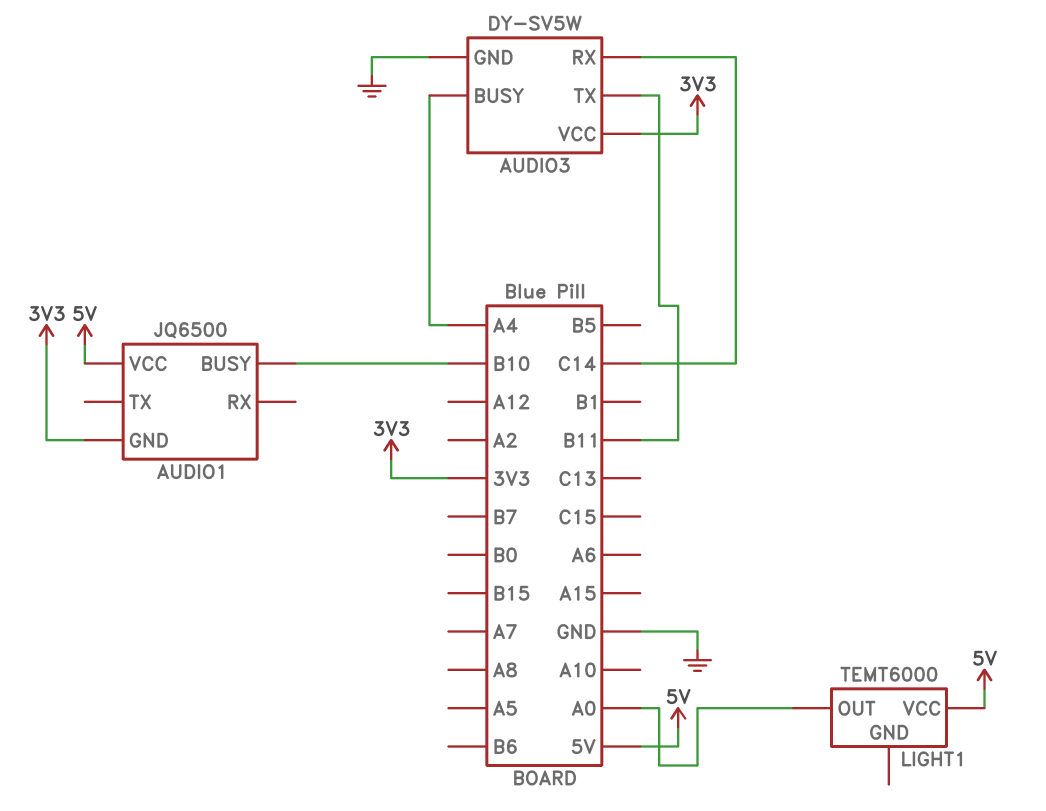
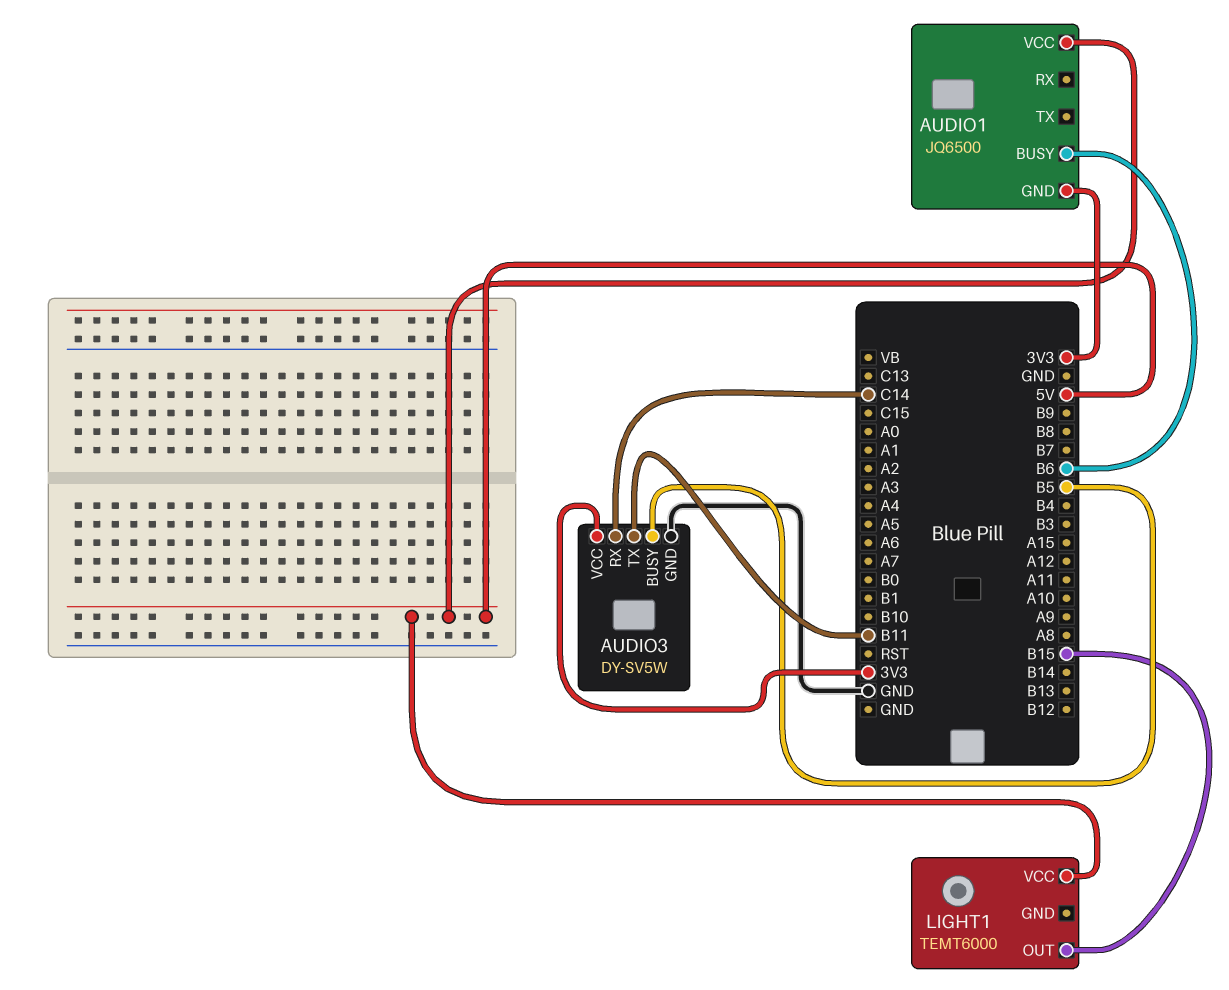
AUDIO1 pin BUSY: B10 -> B6
AUDIO3 pin BUSY: A4 -> B5
LIGHT1 pin OUT: A0 -> B15

